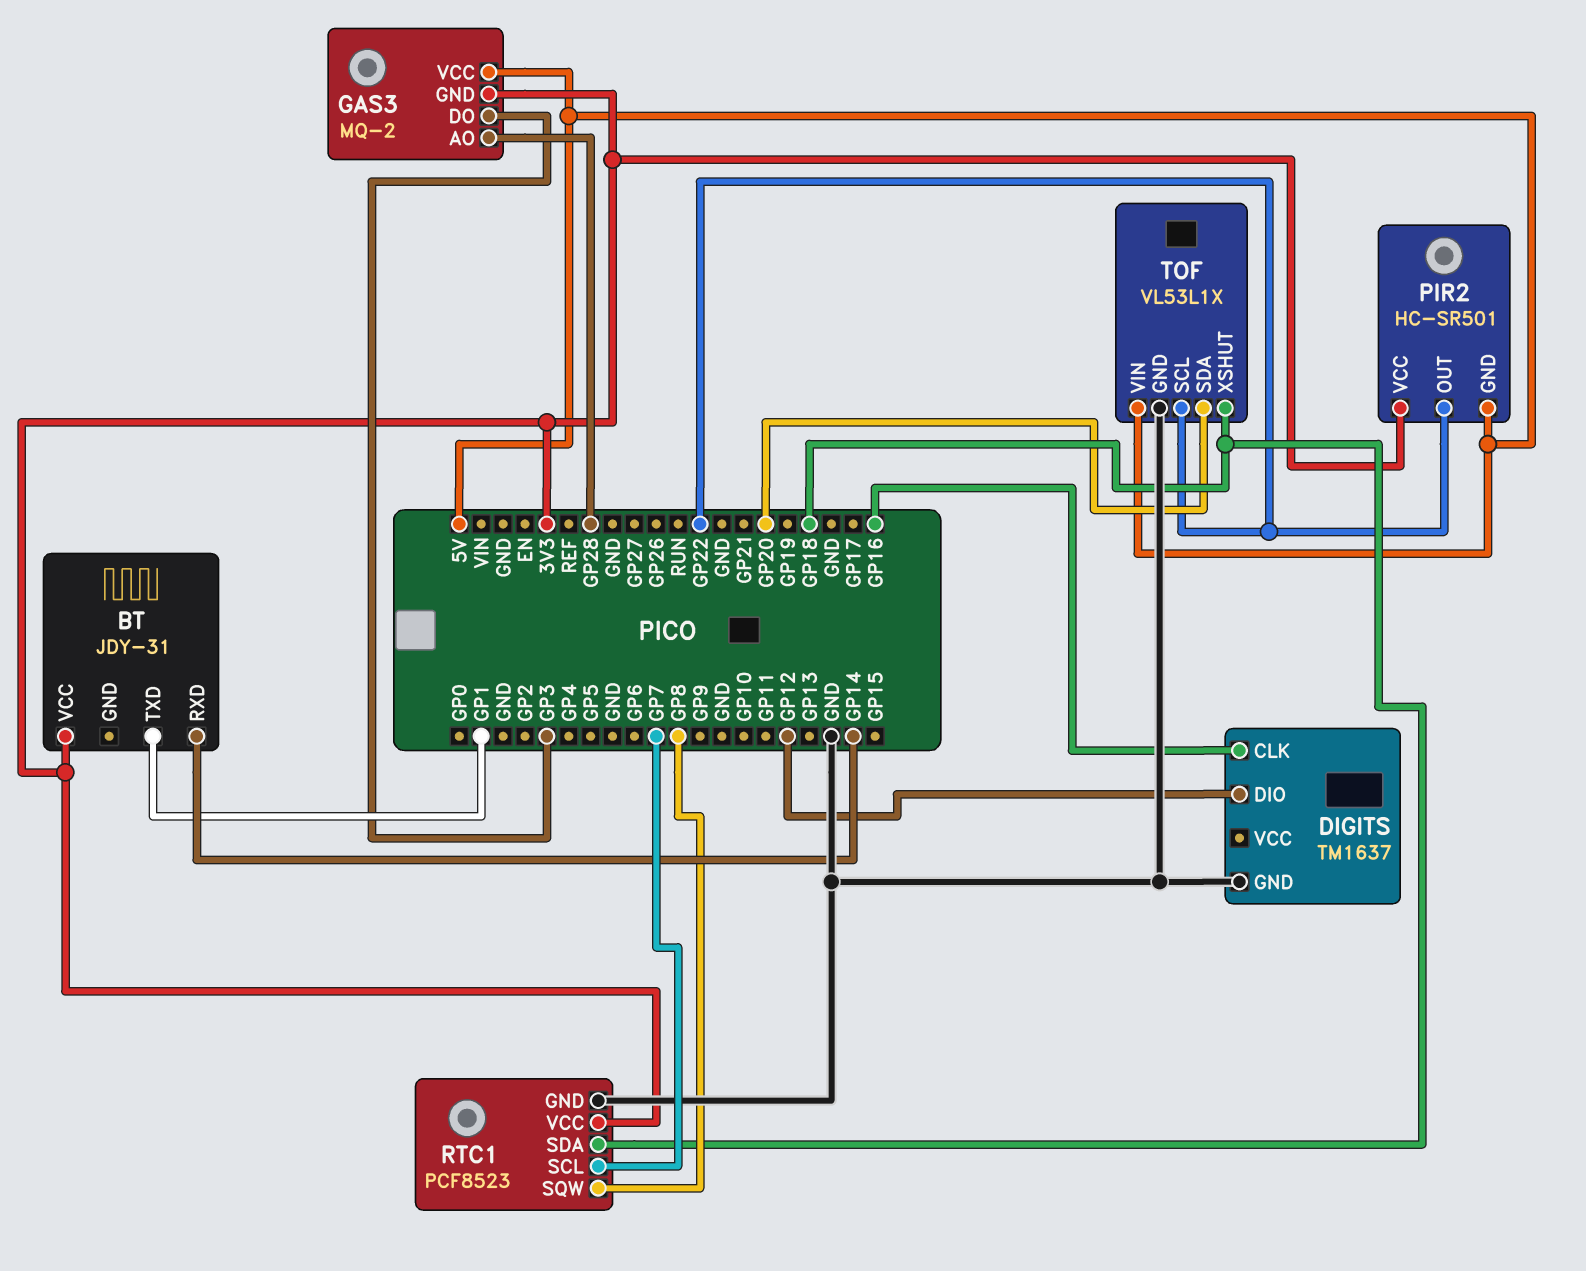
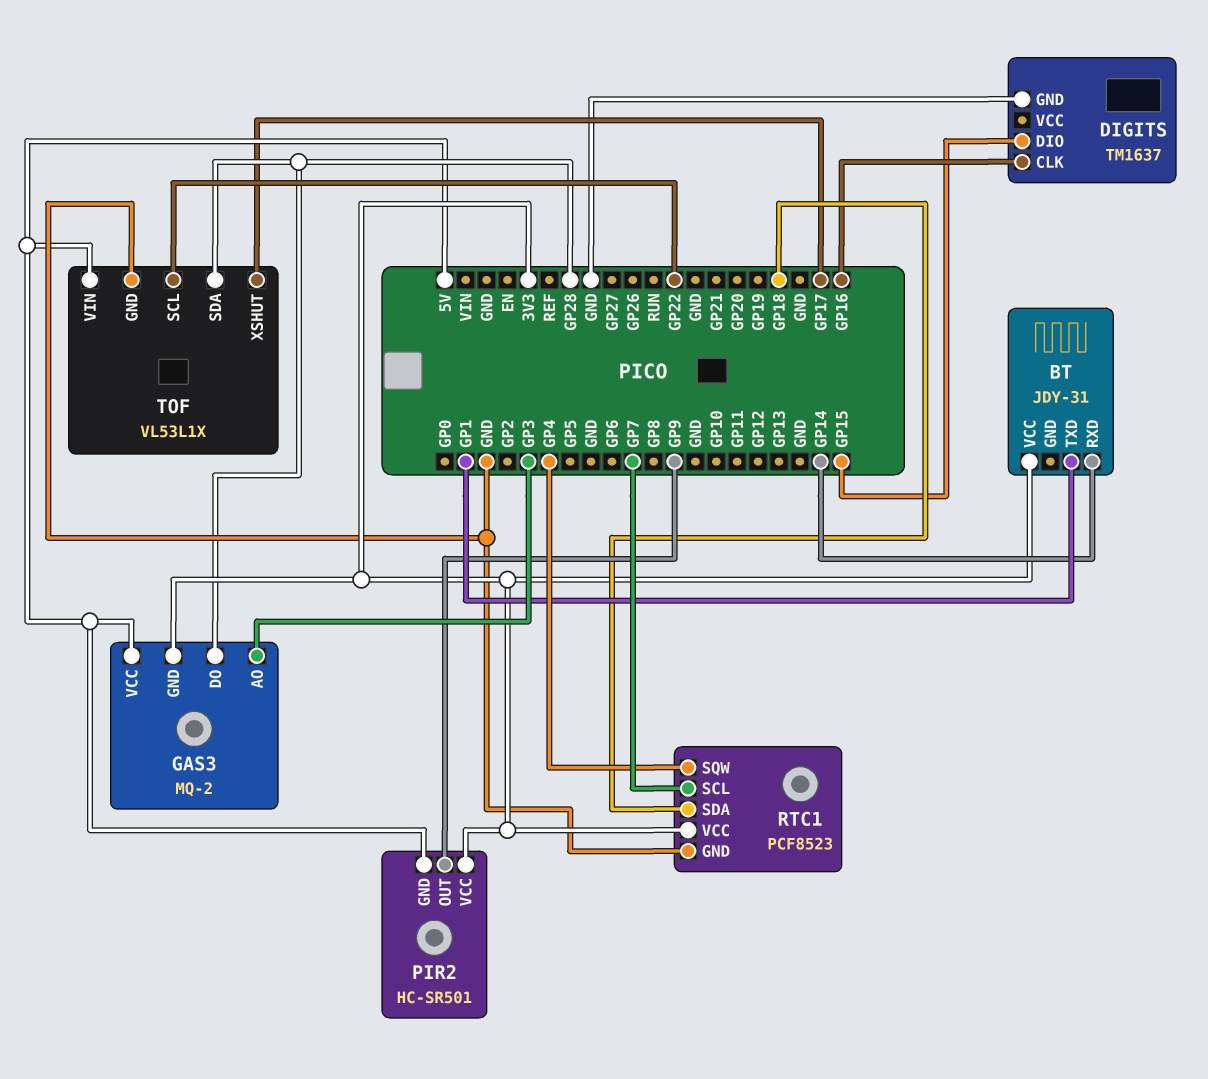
DIGITS pin DIO: GP12 -> GP15
GAS3 pin AO: GP28 -> GP3
GAS3 pin DO: GP3 -> GP28
PIR2 pin OUT: GP22 -> GP9
RTC1 pin SQW: GP8 -> GP4
TOF pin SDA: GP20 -> GP28
TOF pin XSHUT: GP18 -> GP17

